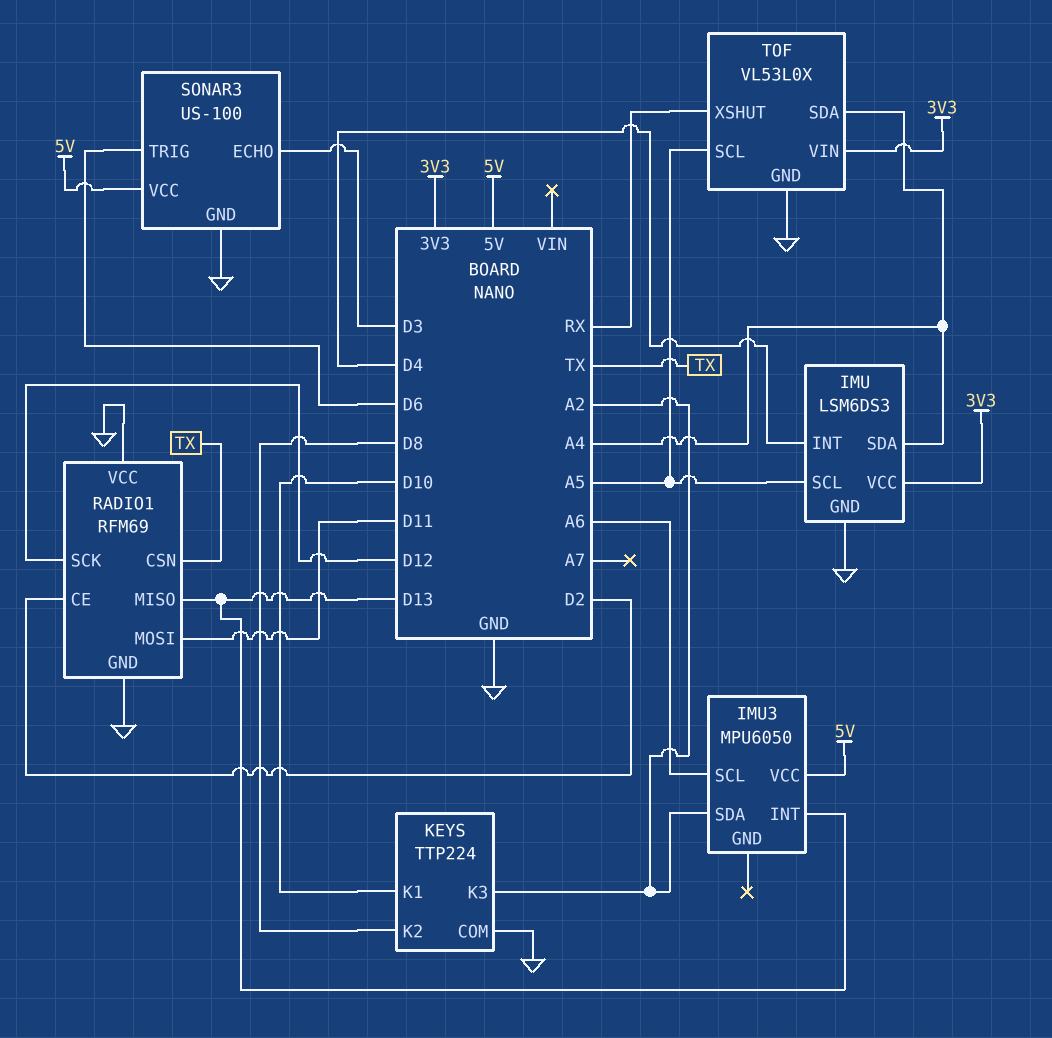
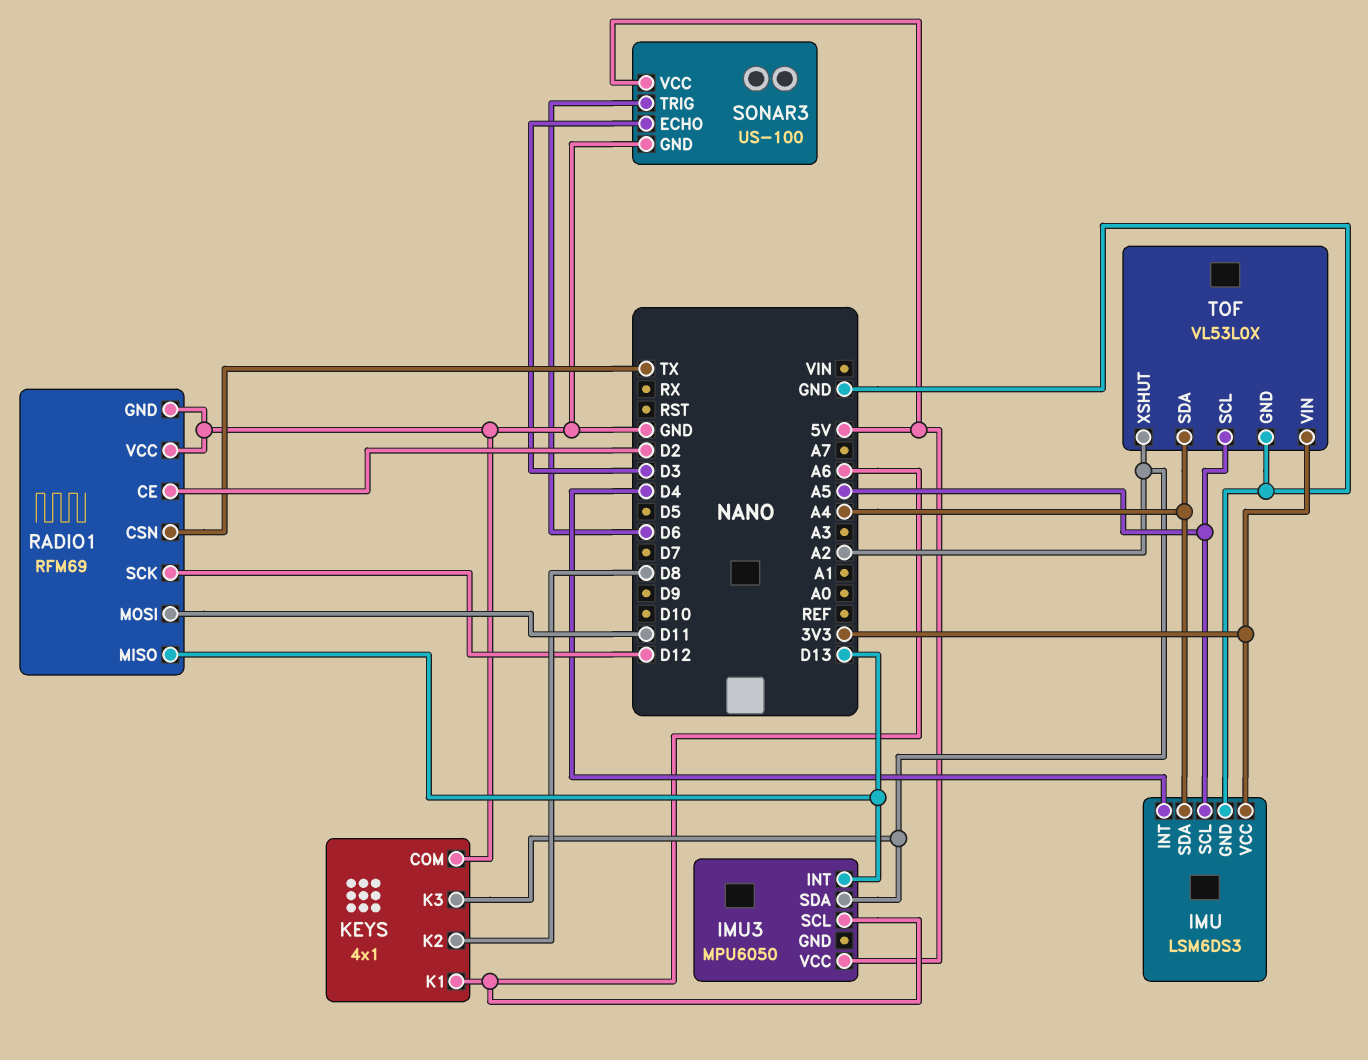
KEYS: TTP224 -> 4x1
KEYS pin K1: D10 -> A6
TOF pin XSHUT: RX -> A2

